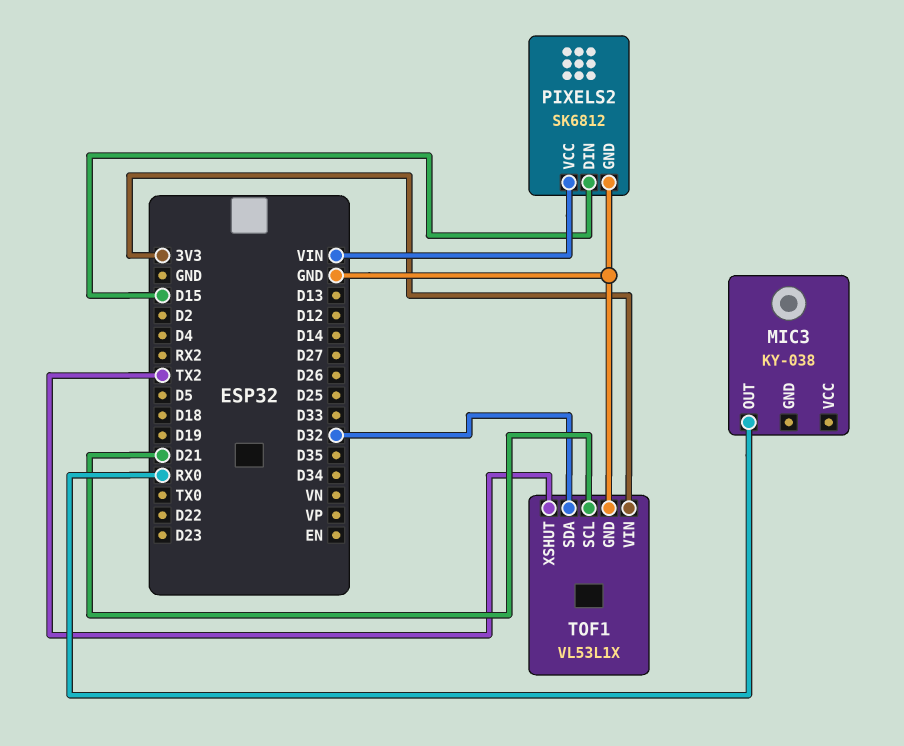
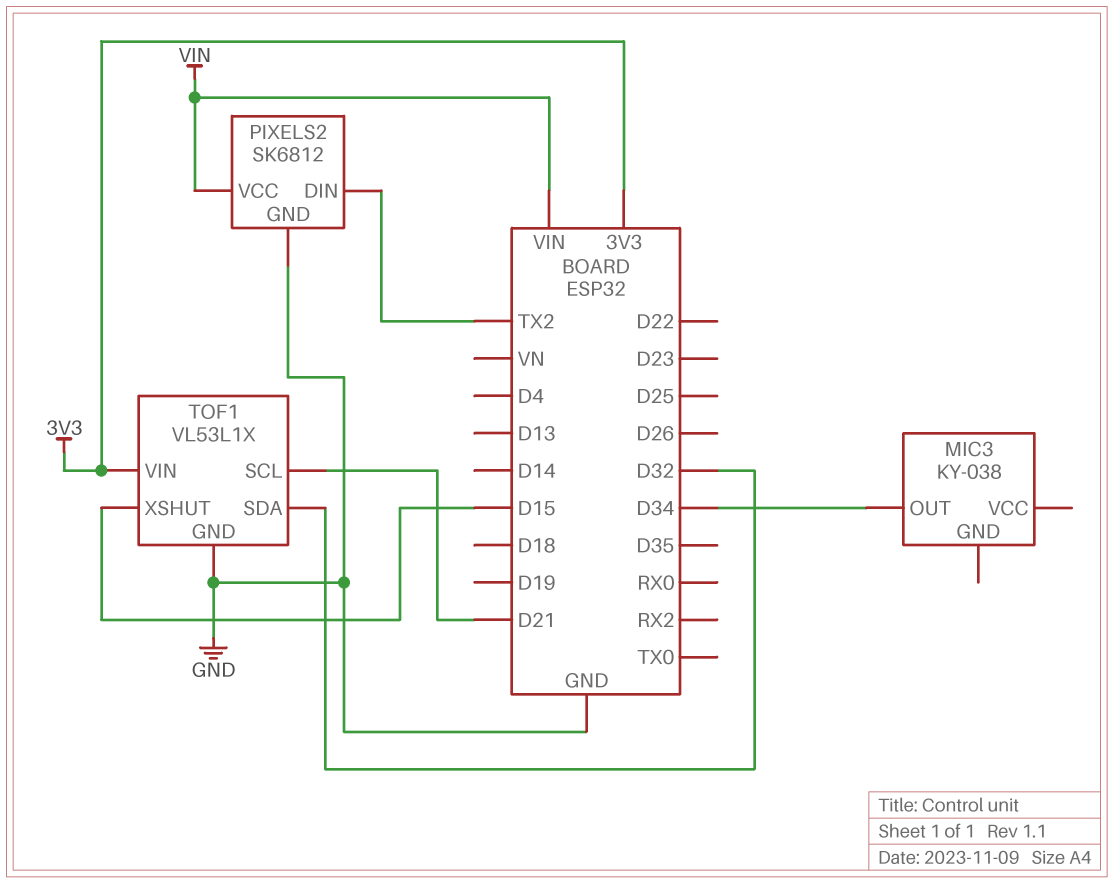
MIC3 pin OUT: RX0 -> D34
PIXELS2 pin DIN: D15 -> TX2
TOF1 pin XSHUT: TX2 -> D15

